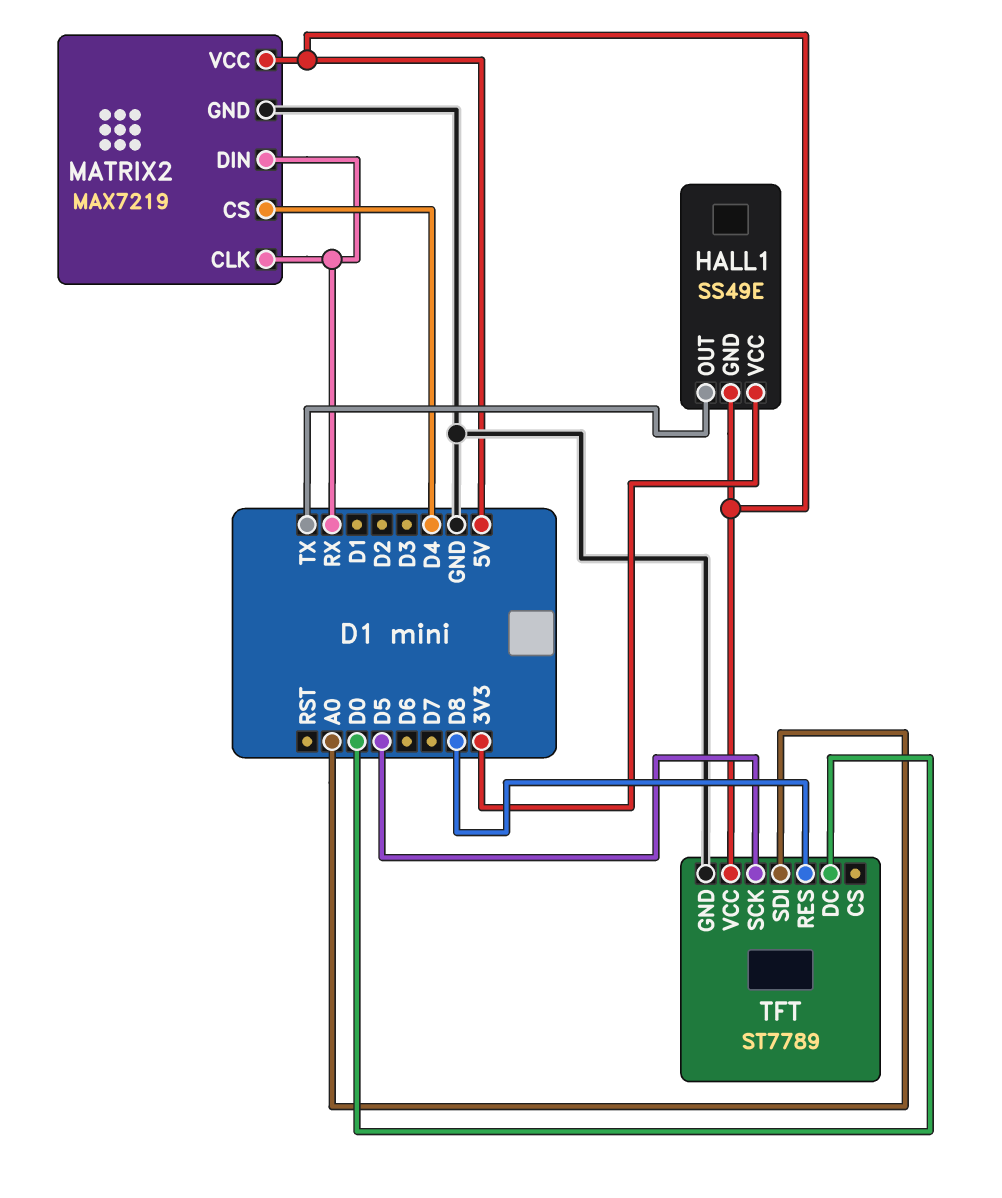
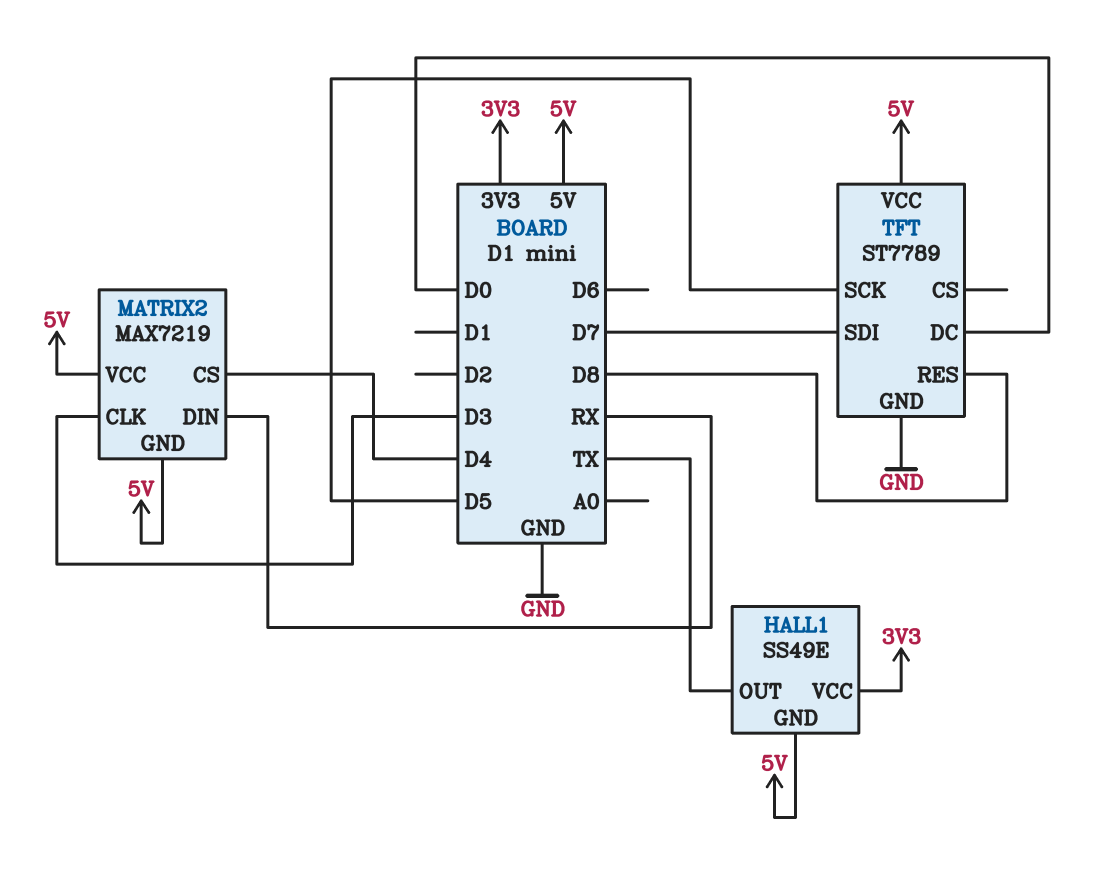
MATRIX2 pin CLK: RX -> D3
MATRIX2 pin GND: GND -> 5V
TFT pin SDI: A0 -> D7

